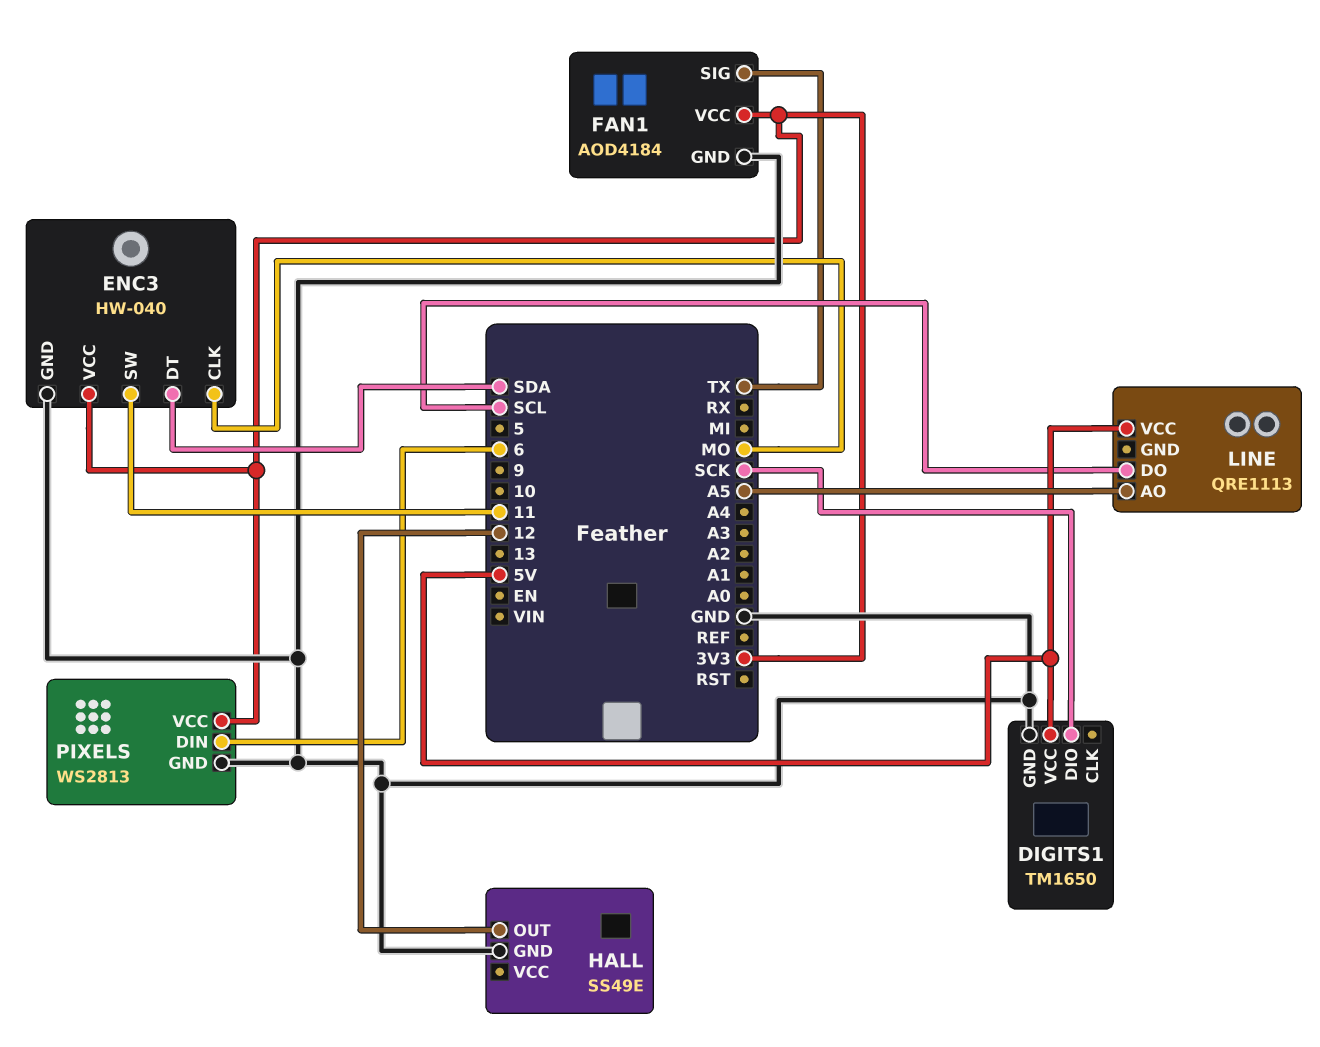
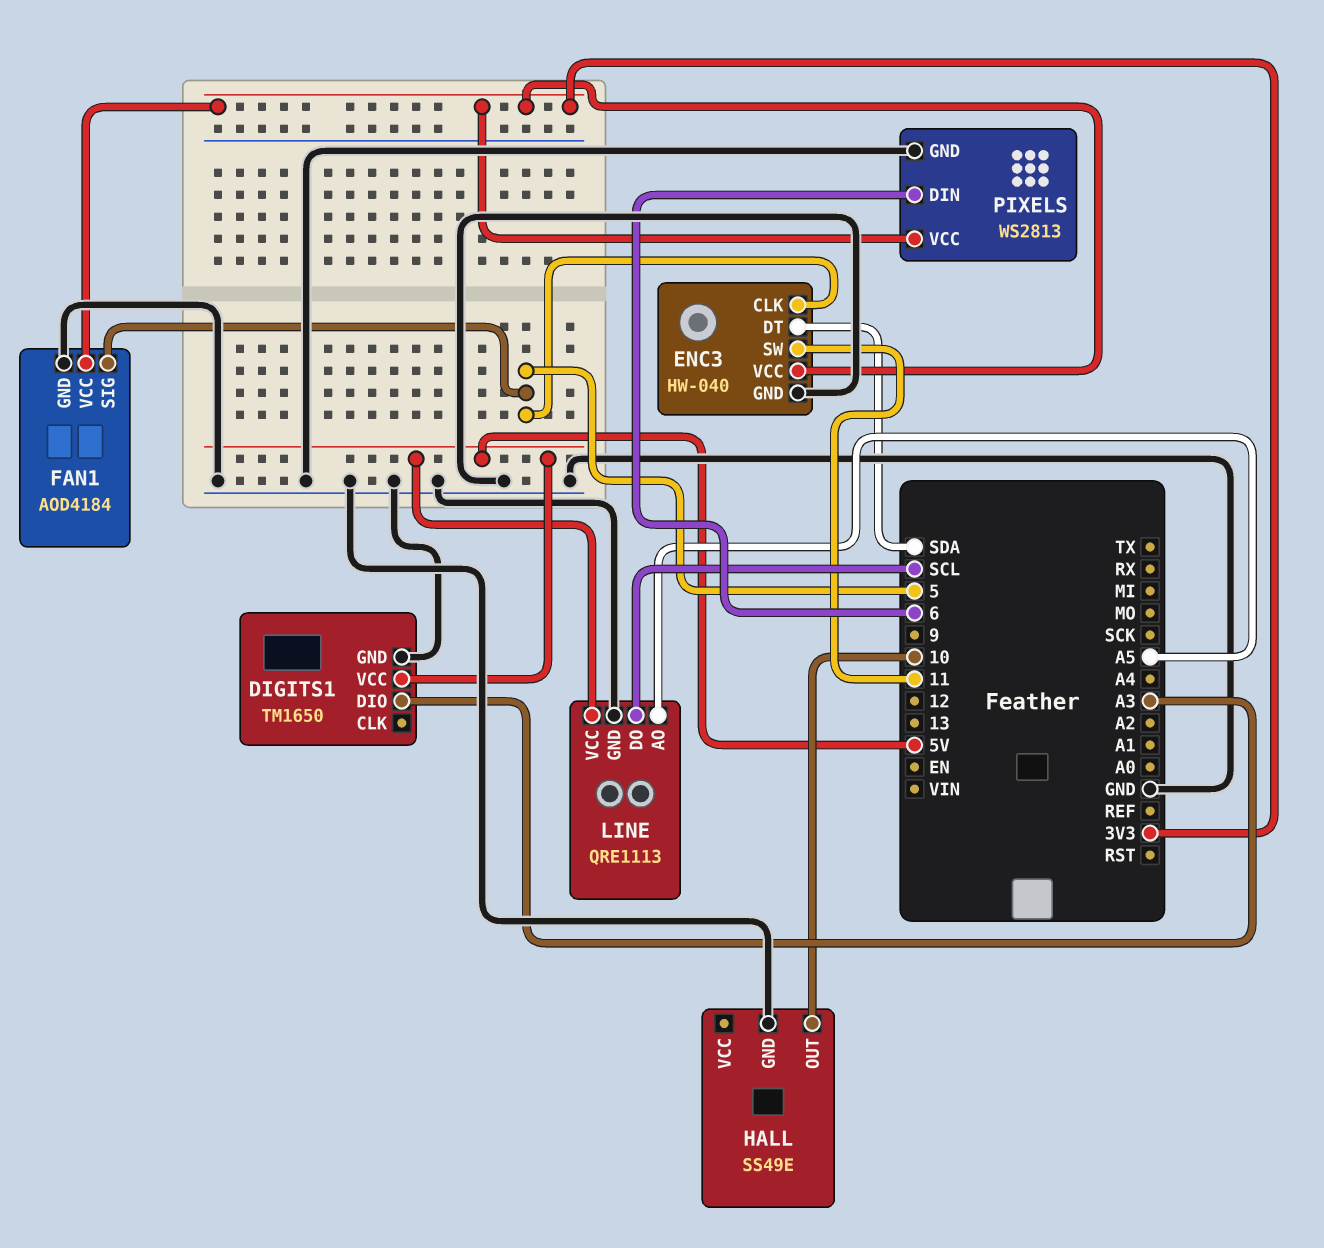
DIGITS1 pin DIO: SCK -> A3
ENC3 pin CLK: MO -> 5
FAN1 pin SIG: TX -> 5
HALL pin OUT: 12 -> 10
LINE pin GND: none -> GND

